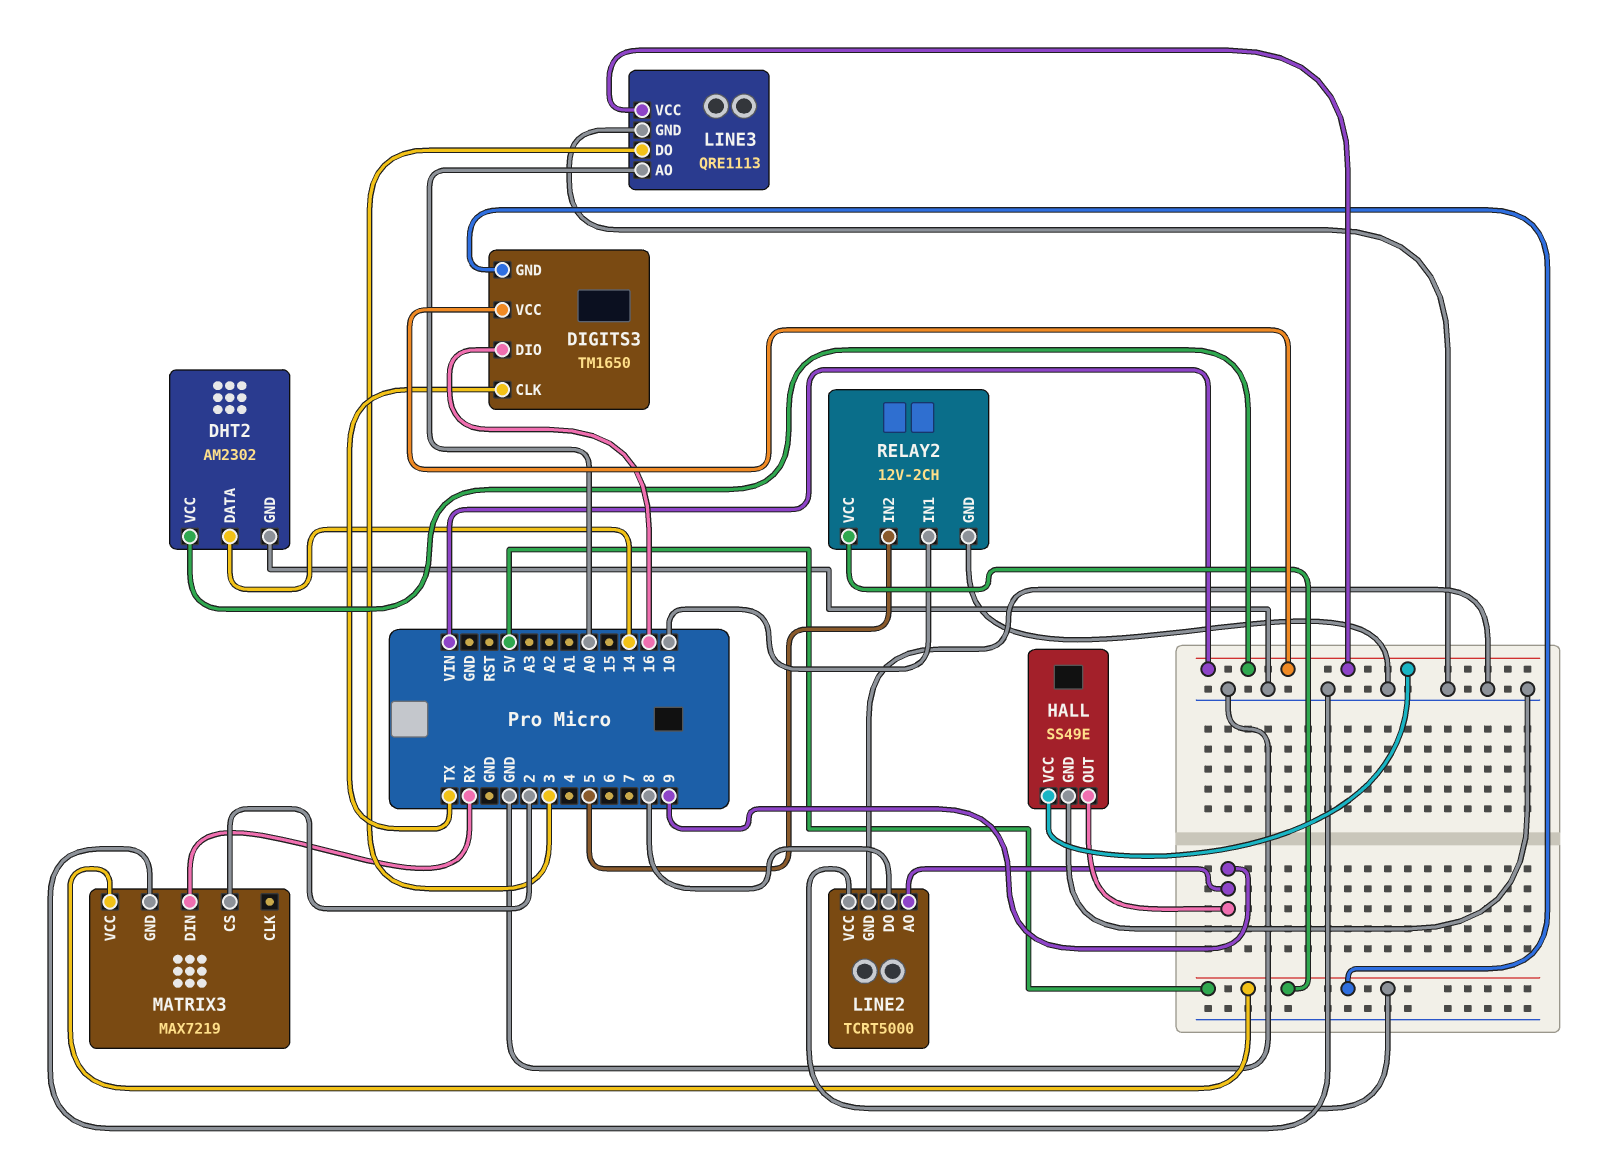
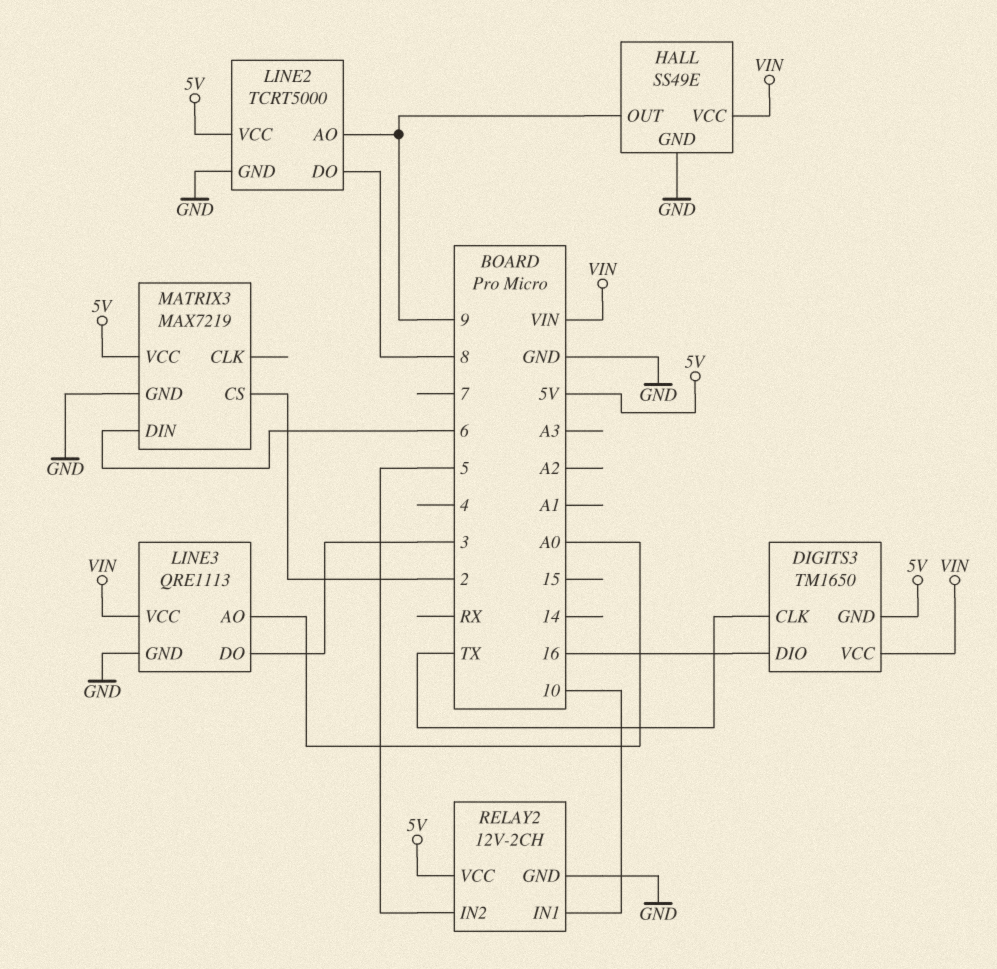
DHT2: AM2302 -> none
DHT2 pin DATA: 14 -> none
DHT2 pin GND: GND -> none
DHT2 pin VCC: VIN -> none
MATRIX3 pin DIN: RX -> 6

